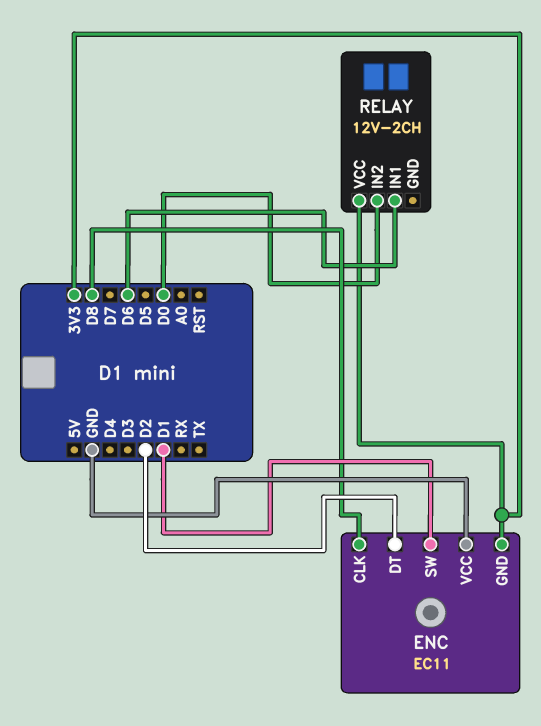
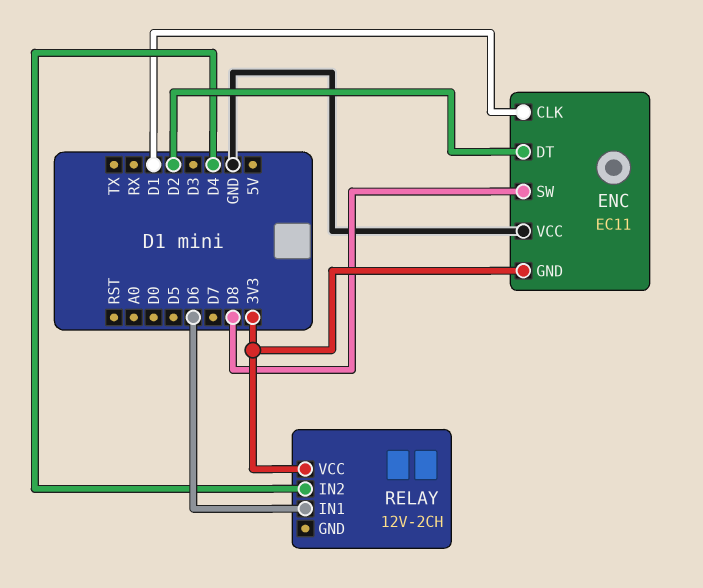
ENC pin CLK: D8 -> D1
ENC pin SW: D1 -> D8
RELAY pin IN2: D0 -> D4

